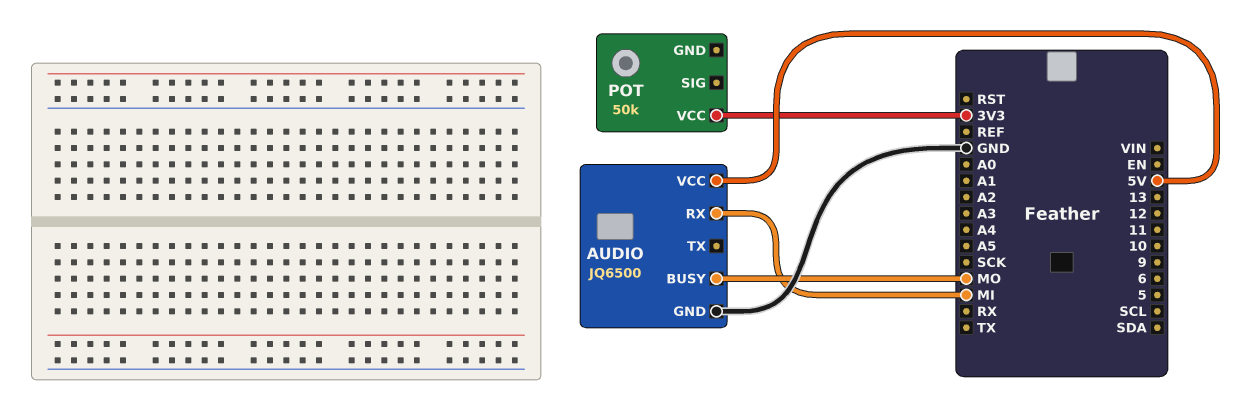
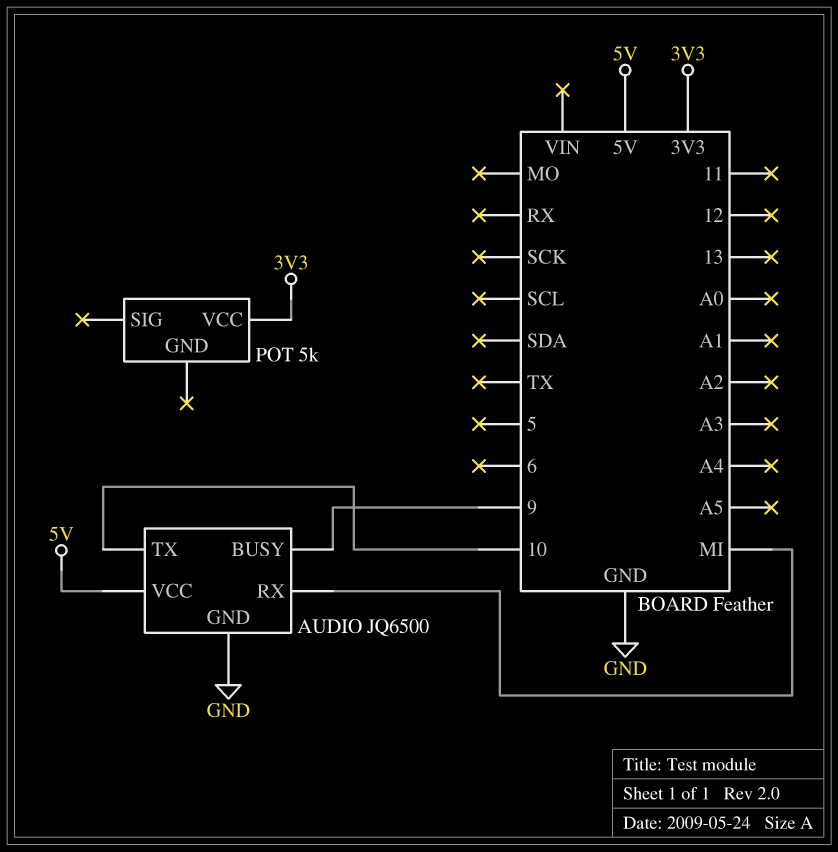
AUDIO pin BUSY: MO -> 9
AUDIO pin TX: none -> 10
POT: 50k -> 5k

